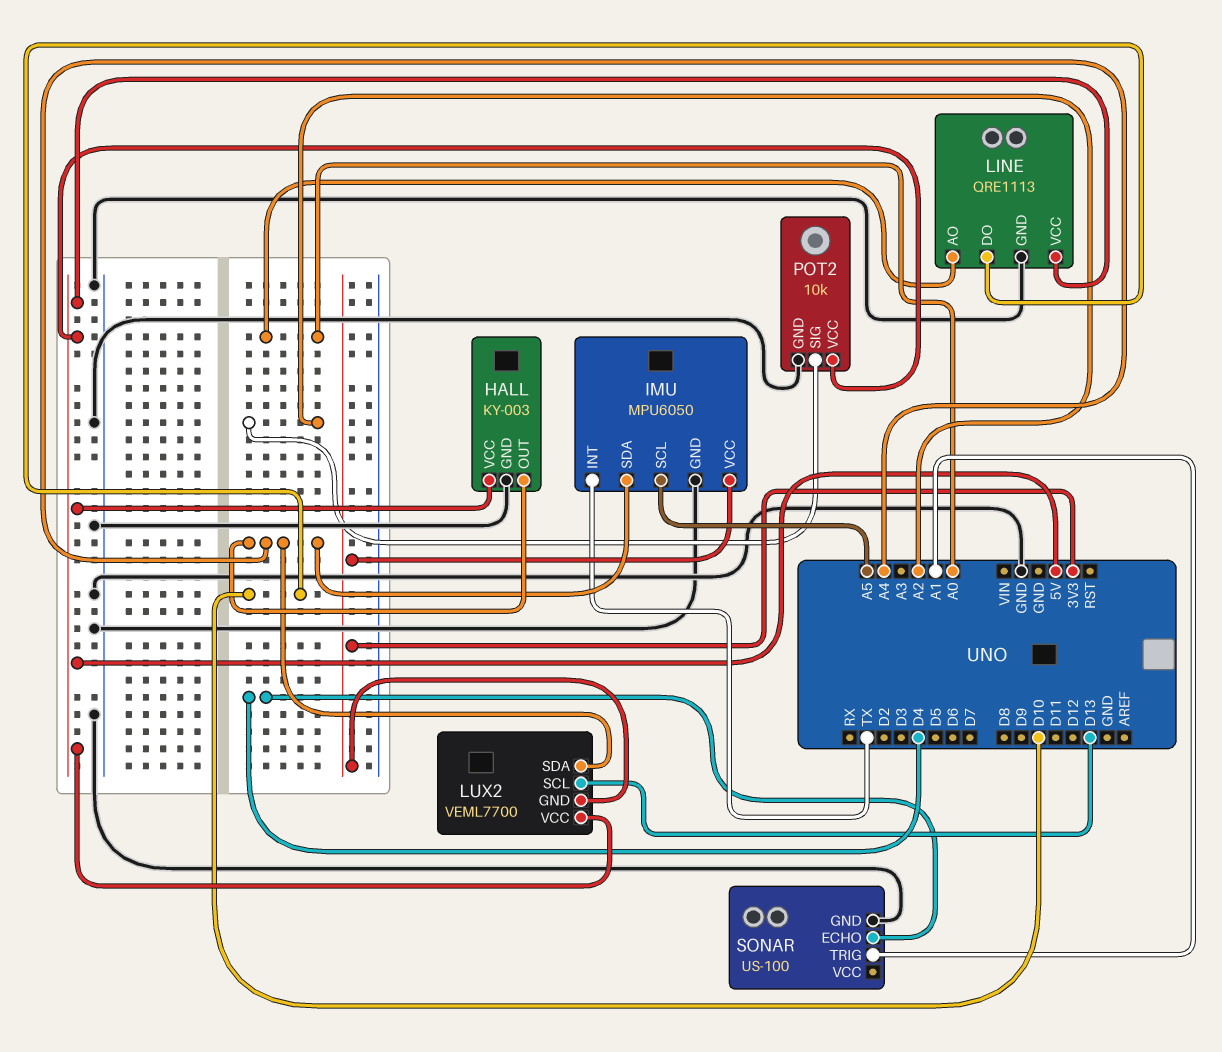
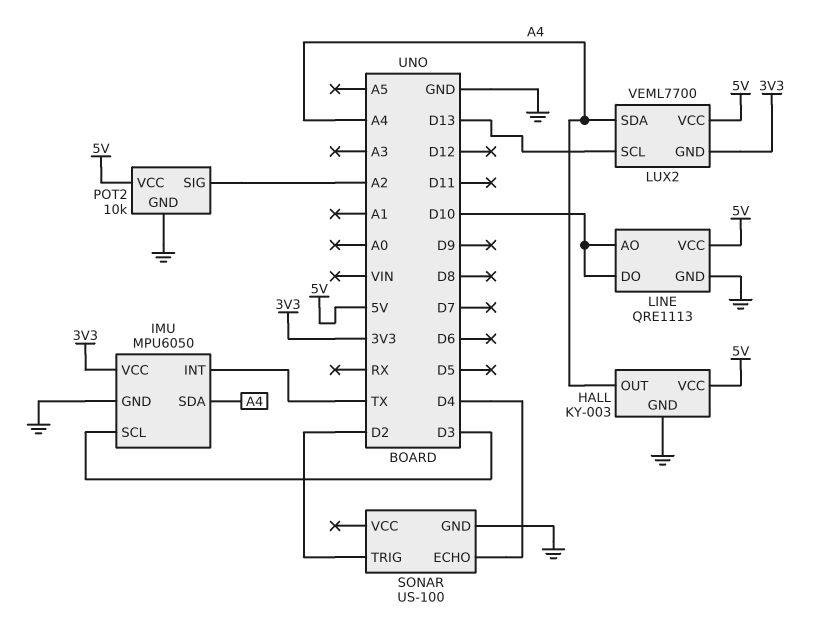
IMU pin SCL: A5 -> D3
LINE pin AO: A0 -> D10
SONAR pin TRIG: A1 -> D2

